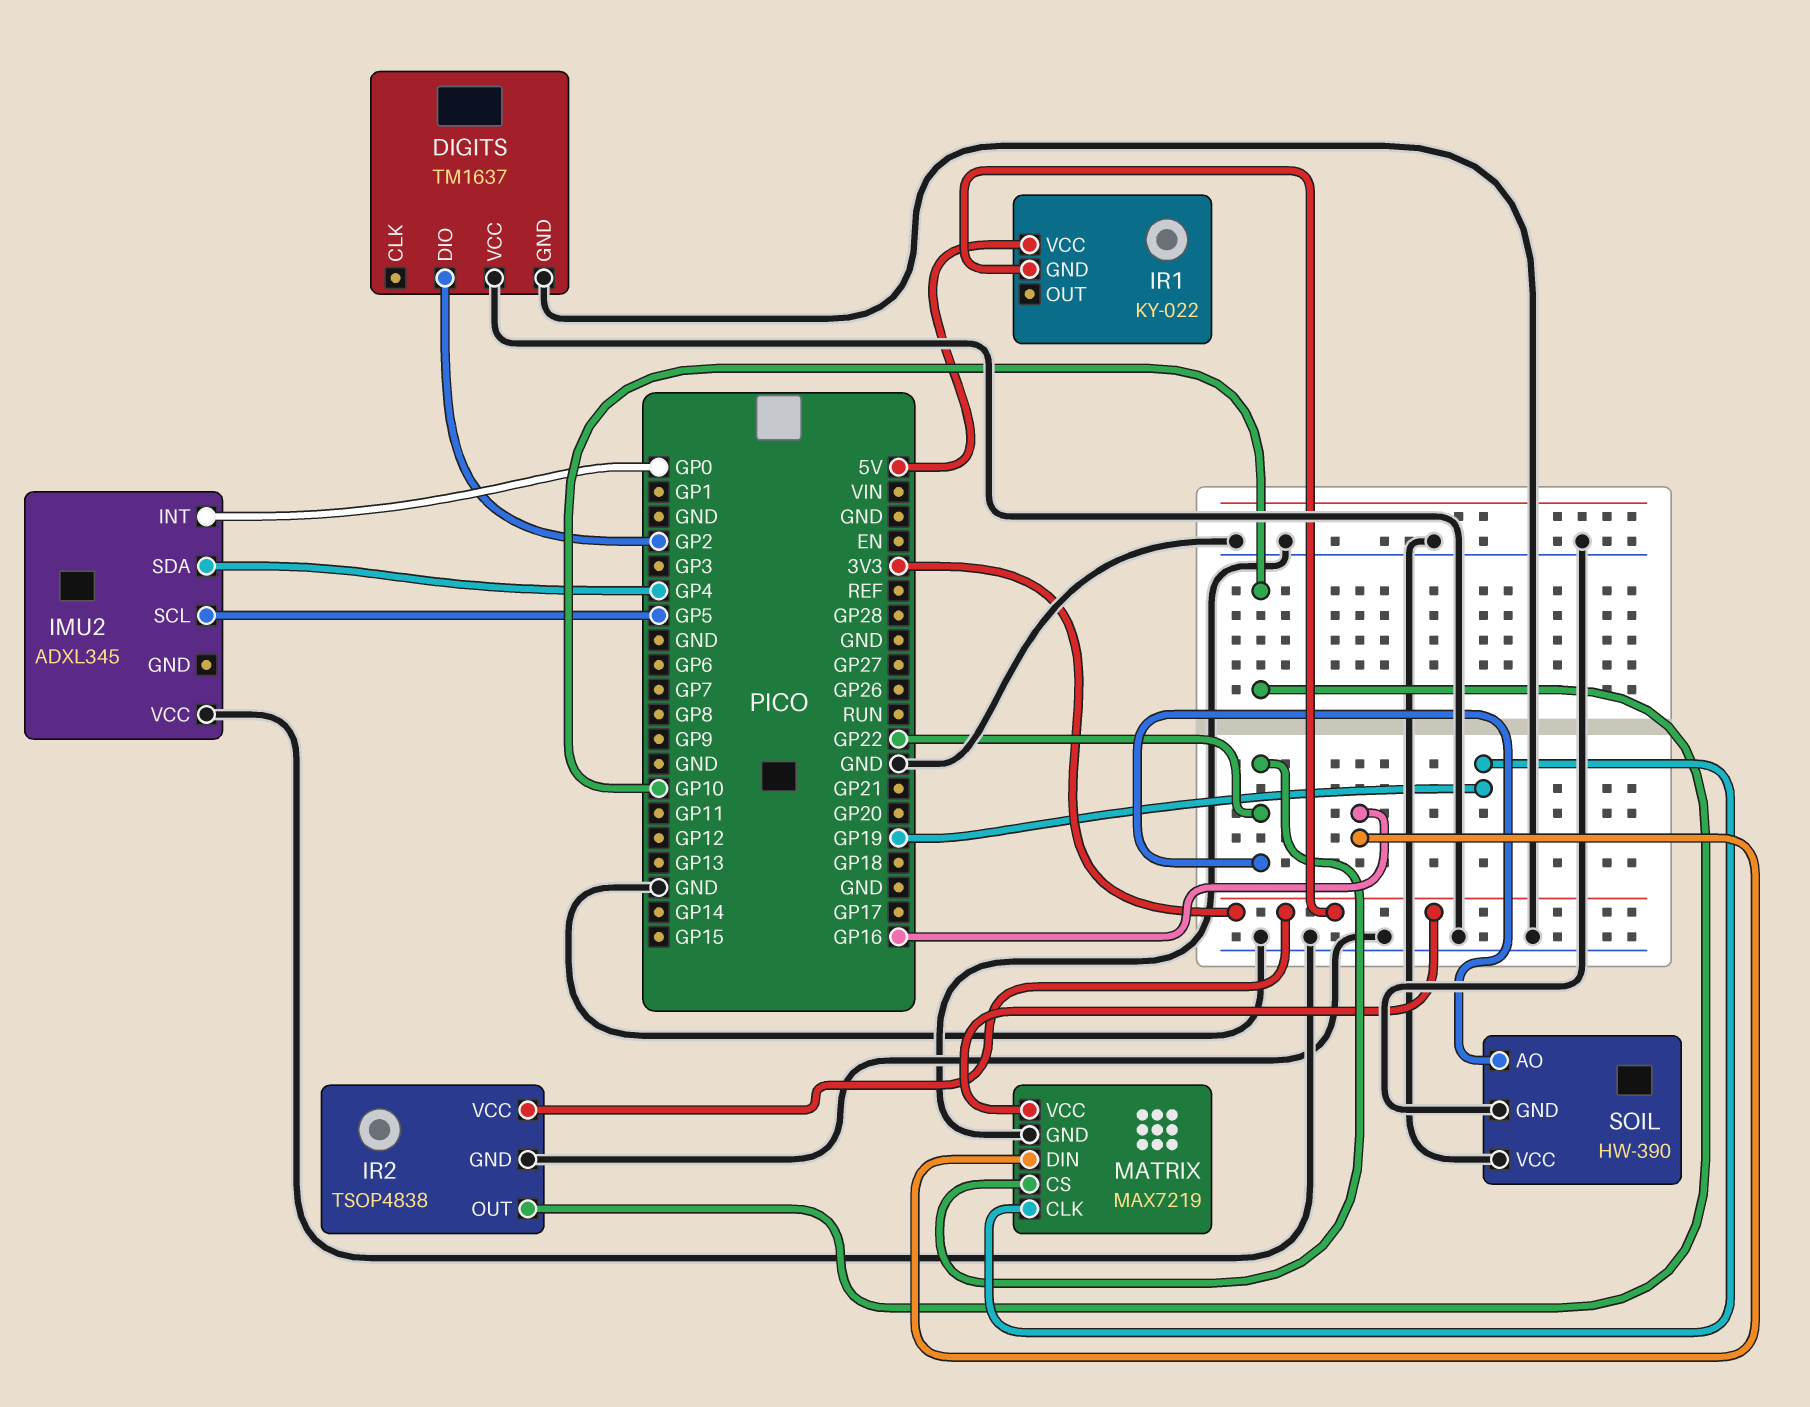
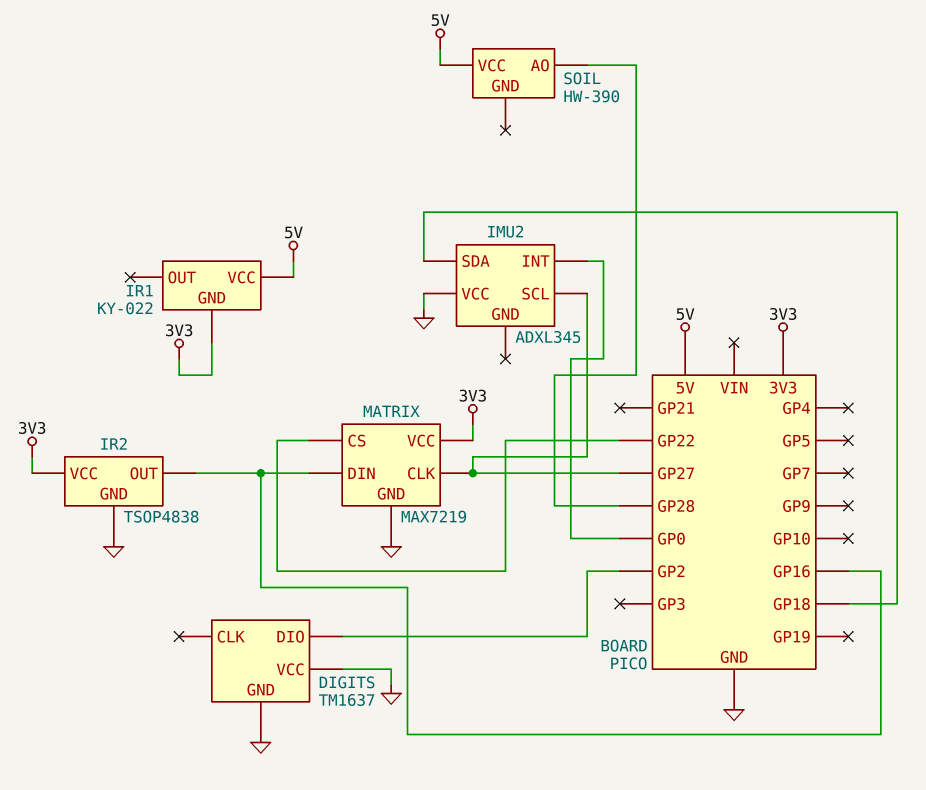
IMU2 pin SCL: GP5 -> GP27
IMU2 pin SDA: GP4 -> GP18
IR2 pin OUT: GP10 -> GP16
MATRIX pin CLK: GP19 -> GP27
SOIL pin AO: GP22 -> GP28
SOIL pin GND: GND -> none
SOIL pin VCC: GND -> 5V

